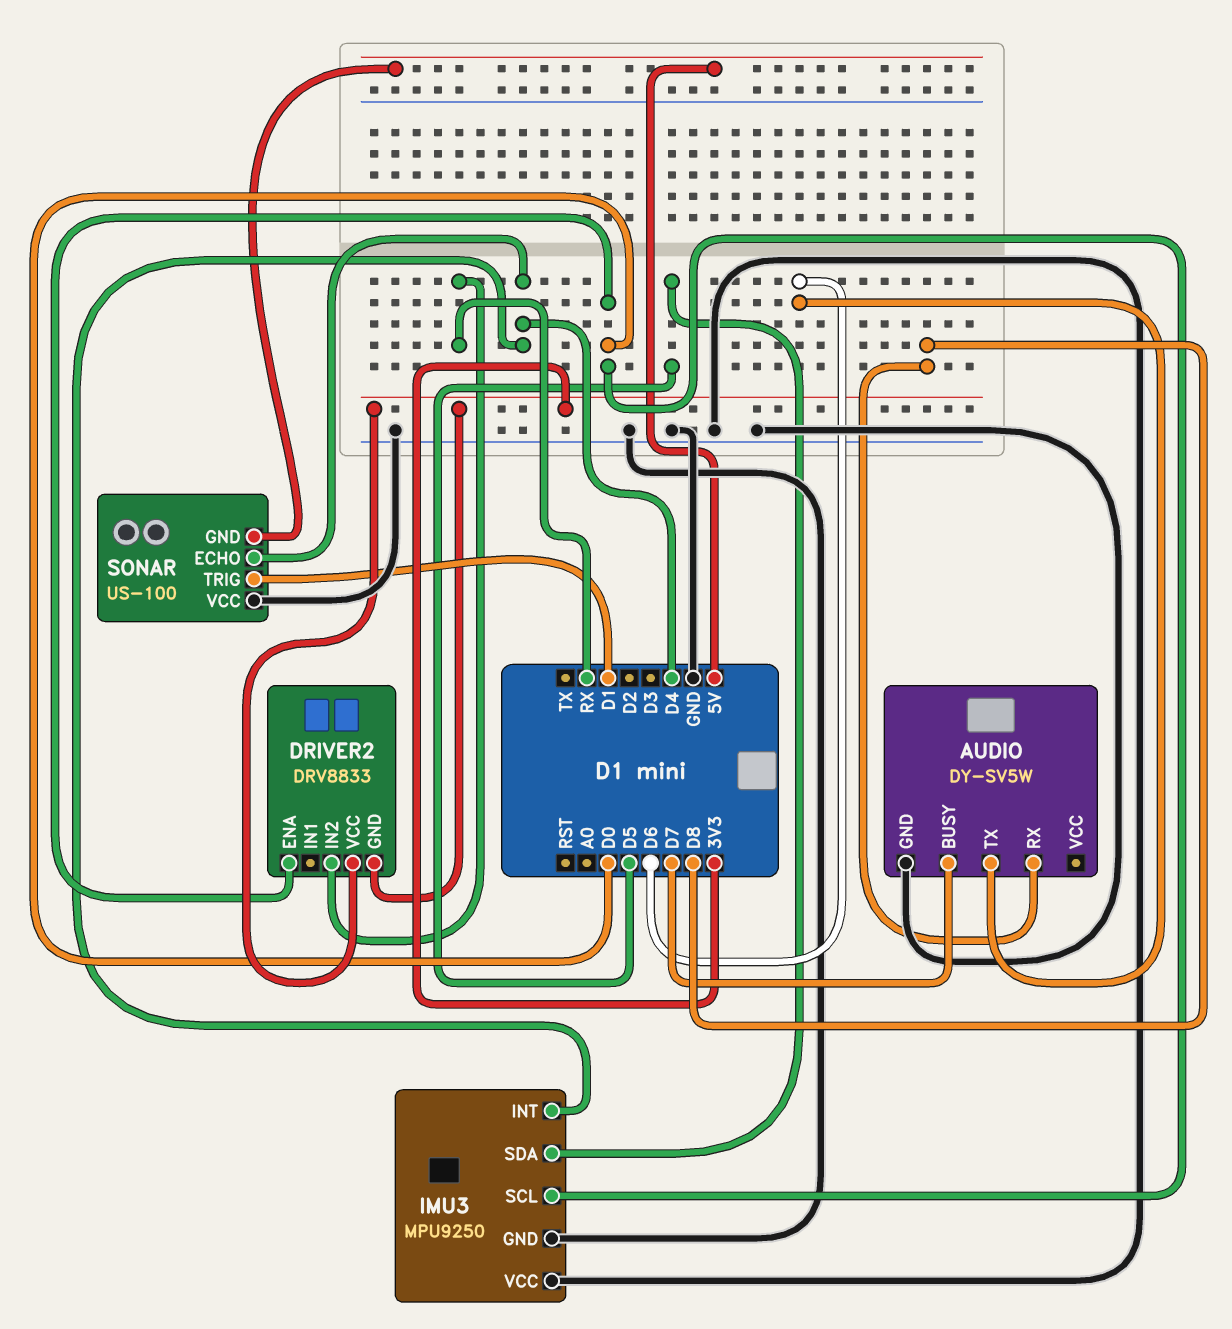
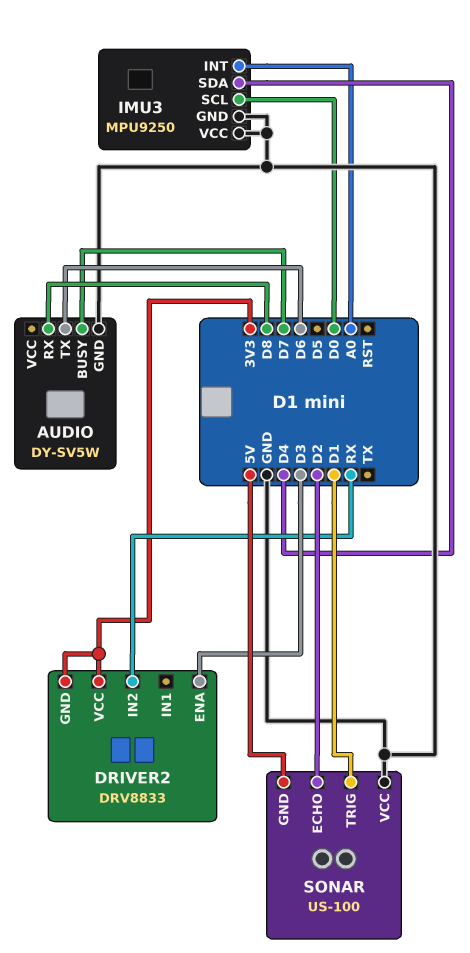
DRIVER2 pin ENA: D0 -> D3
IMU3 pin INT: D4 -> A0
IMU3 pin SDA: D5 -> D4
SONAR pin ECHO: D4 -> D2

